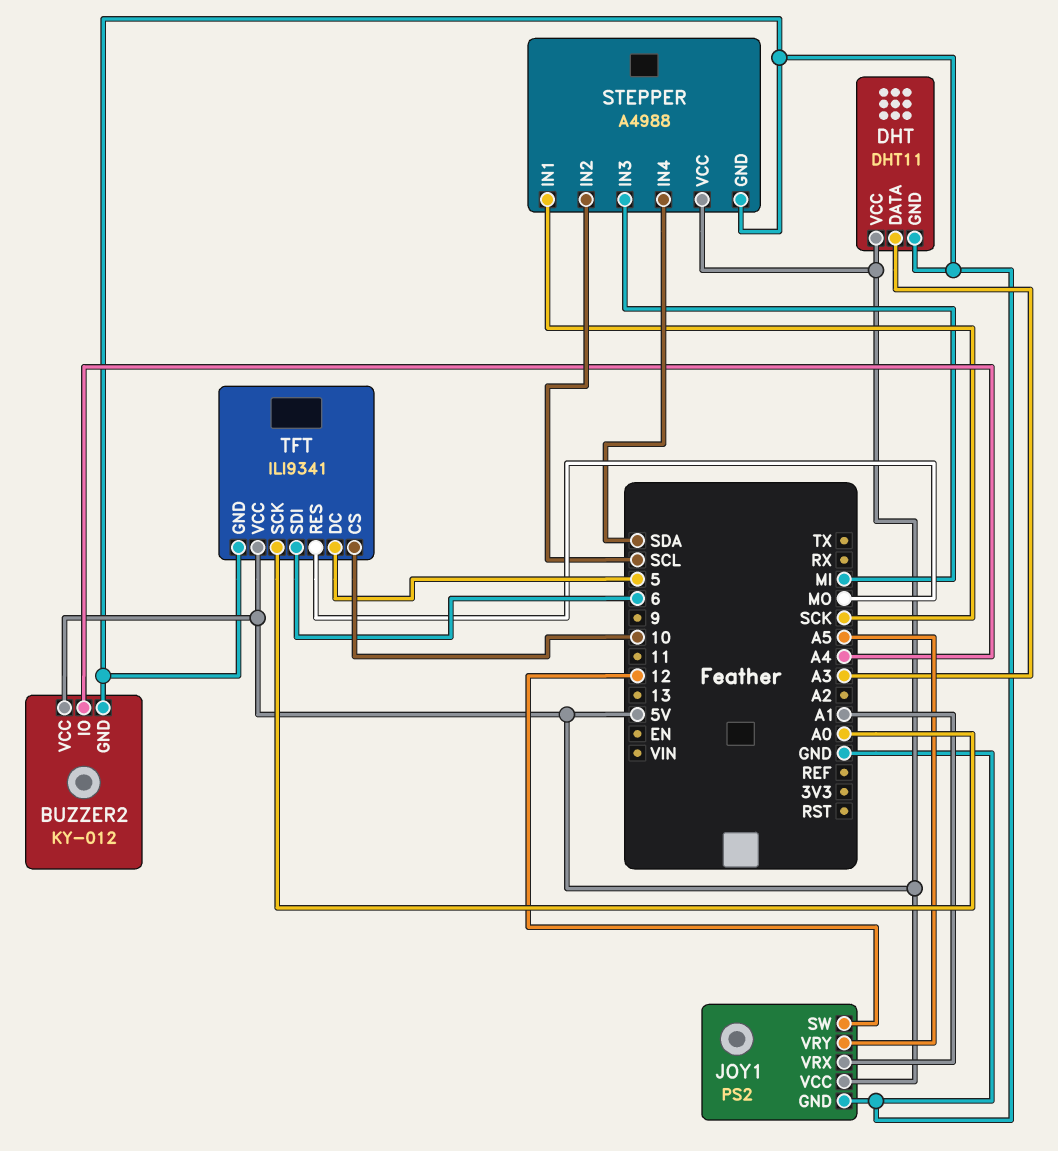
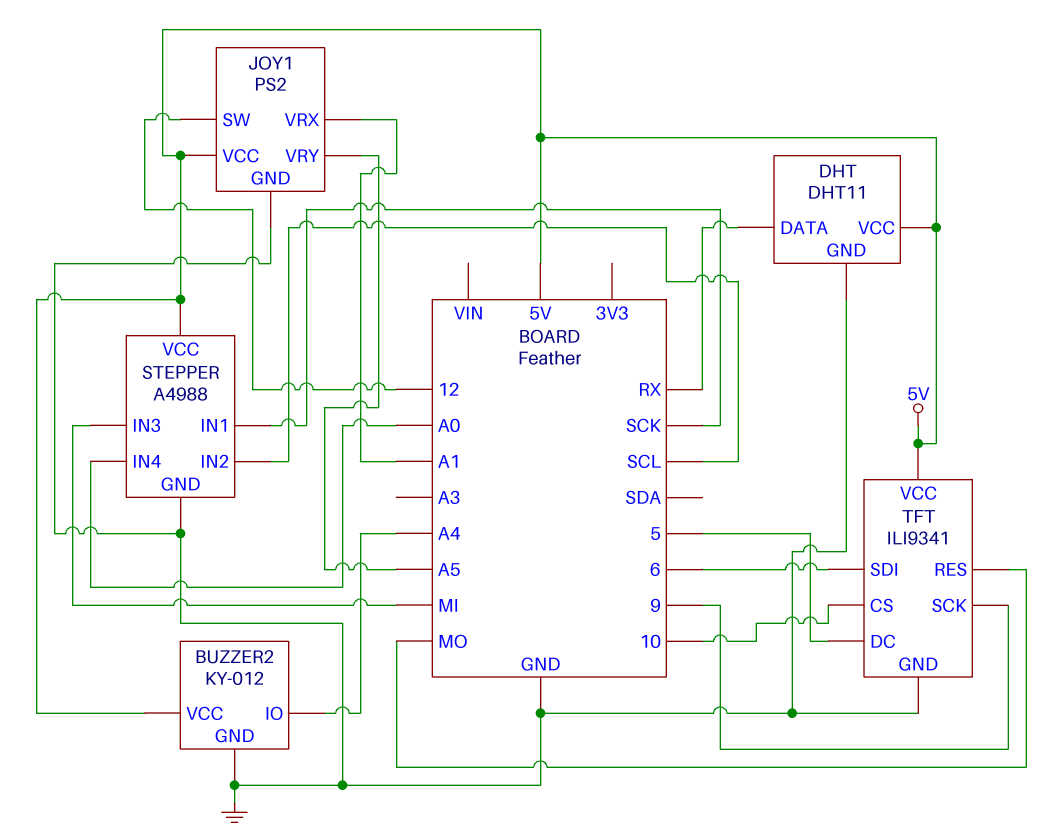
DHT pin DATA: A3 -> RX
STEPPER pin IN4: SDA -> A0
TFT pin SCK: A0 -> 9

